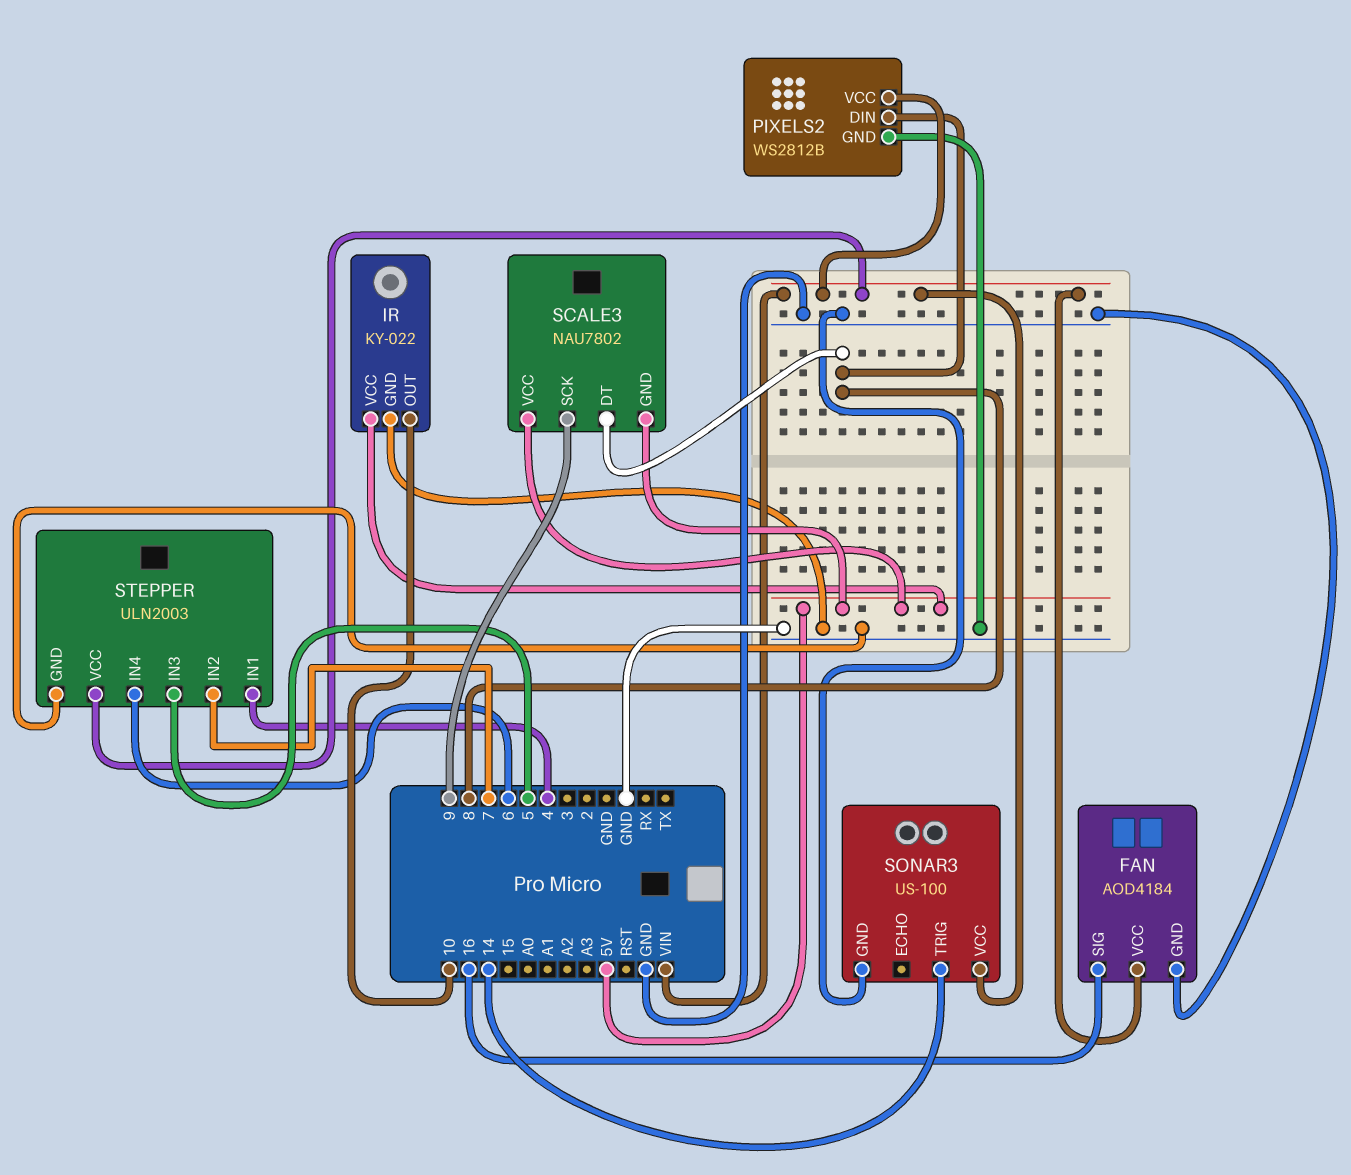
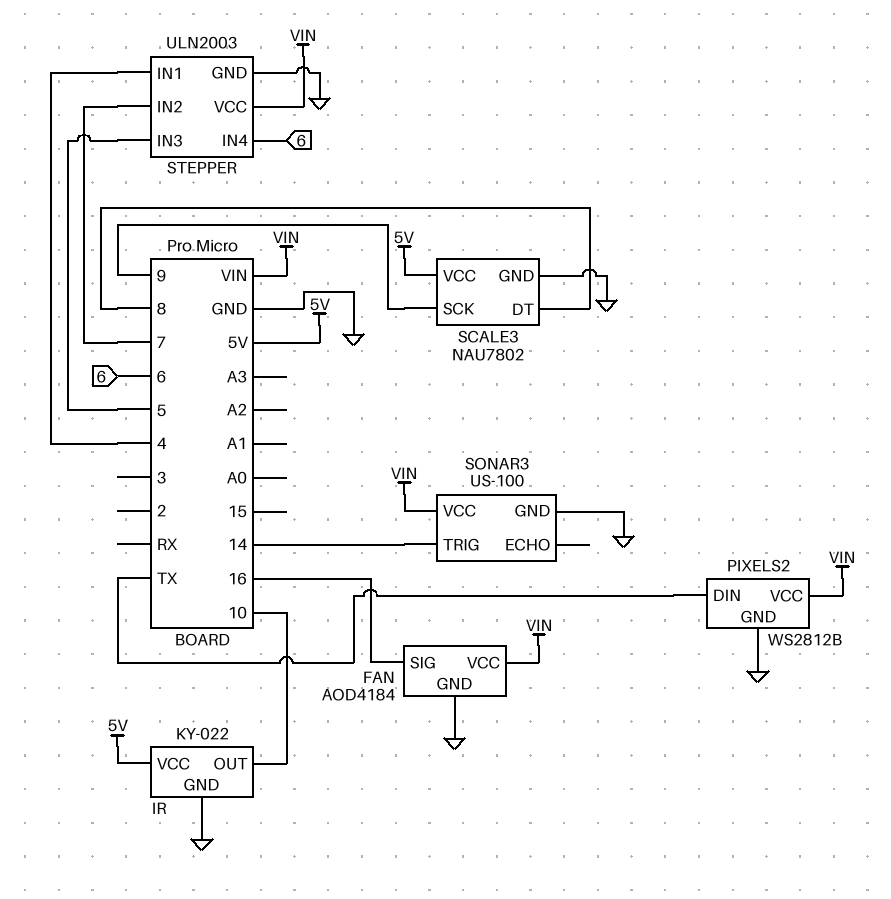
PIXELS2 pin DIN: 8 -> TX
SCALE3 pin GND: 5V -> GND

